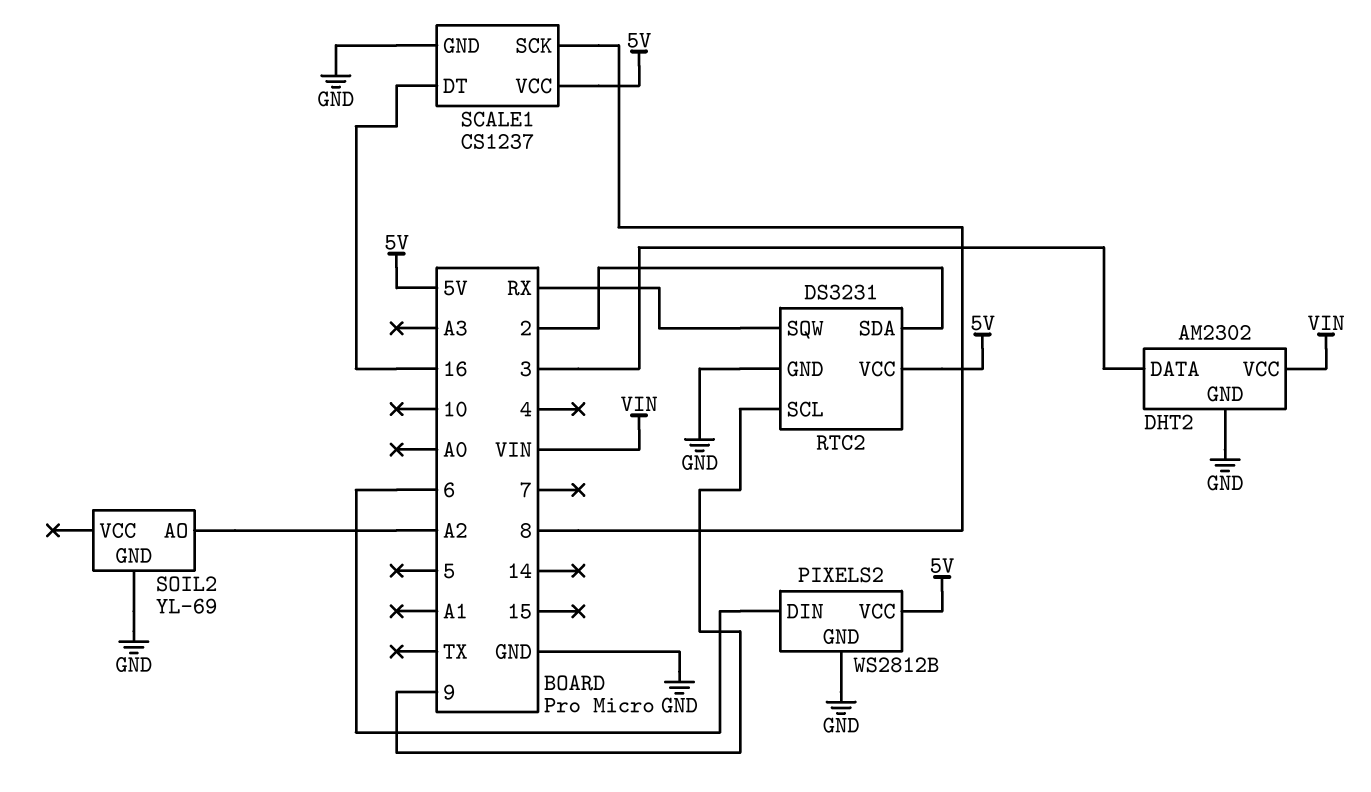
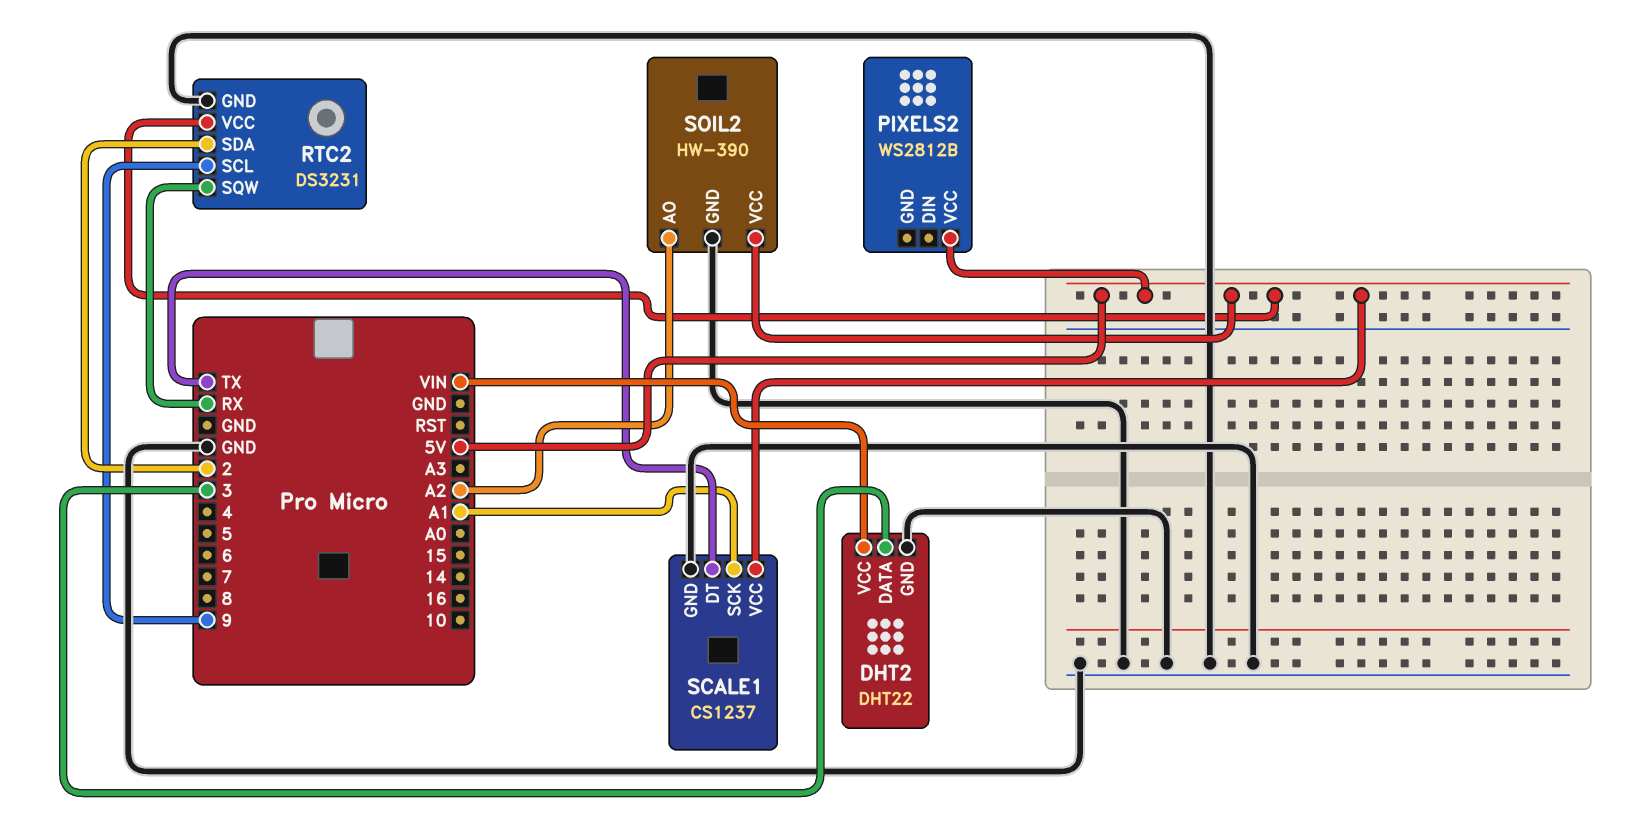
DHT2: AM2302 -> DHT22
PIXELS2 pin DIN: 6 -> none
PIXELS2 pin GND: GND -> none
SCALE1 pin DT: 16 -> TX
SCALE1 pin SCK: 8 -> A1
SOIL2: YL-69 -> HW-390
SOIL2 pin VCC: none -> 5V

